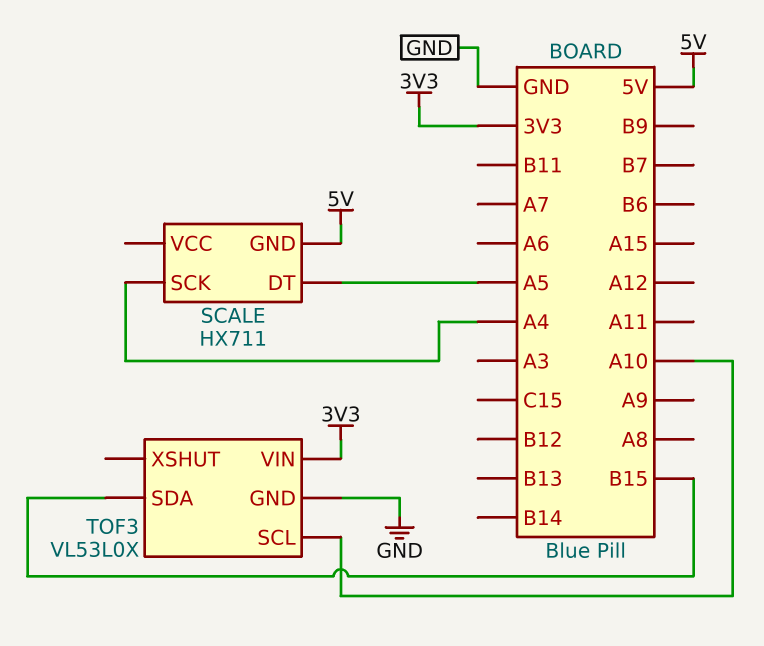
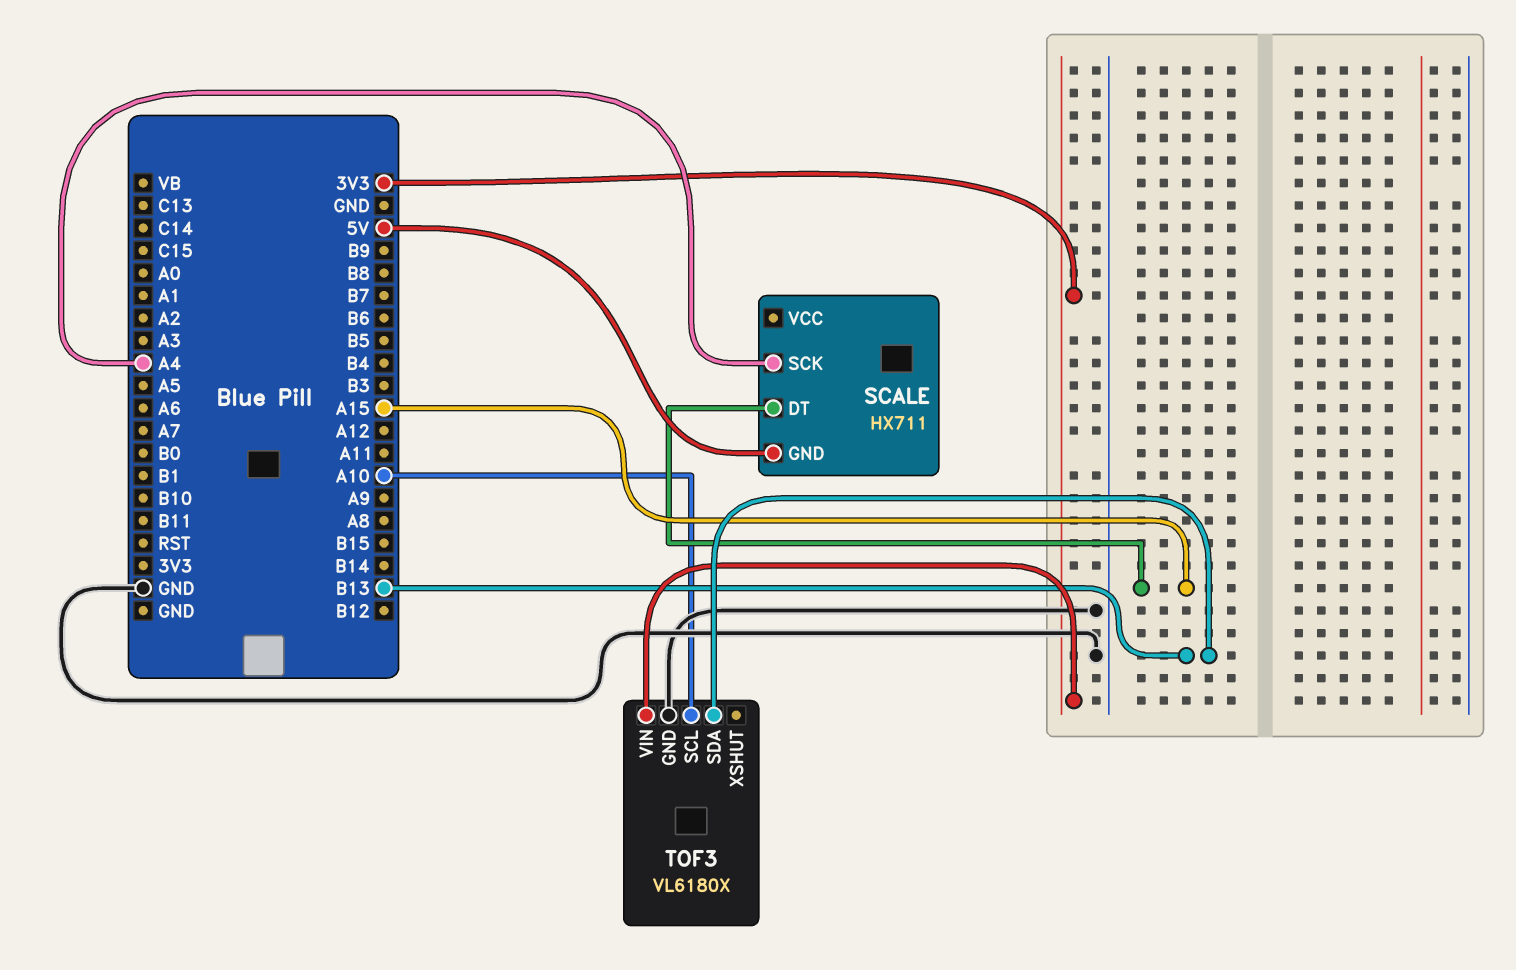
SCALE pin DT: A5 -> A15
TOF3: VL53L0X -> VL6180X
TOF3 pin SDA: B15 -> B13

